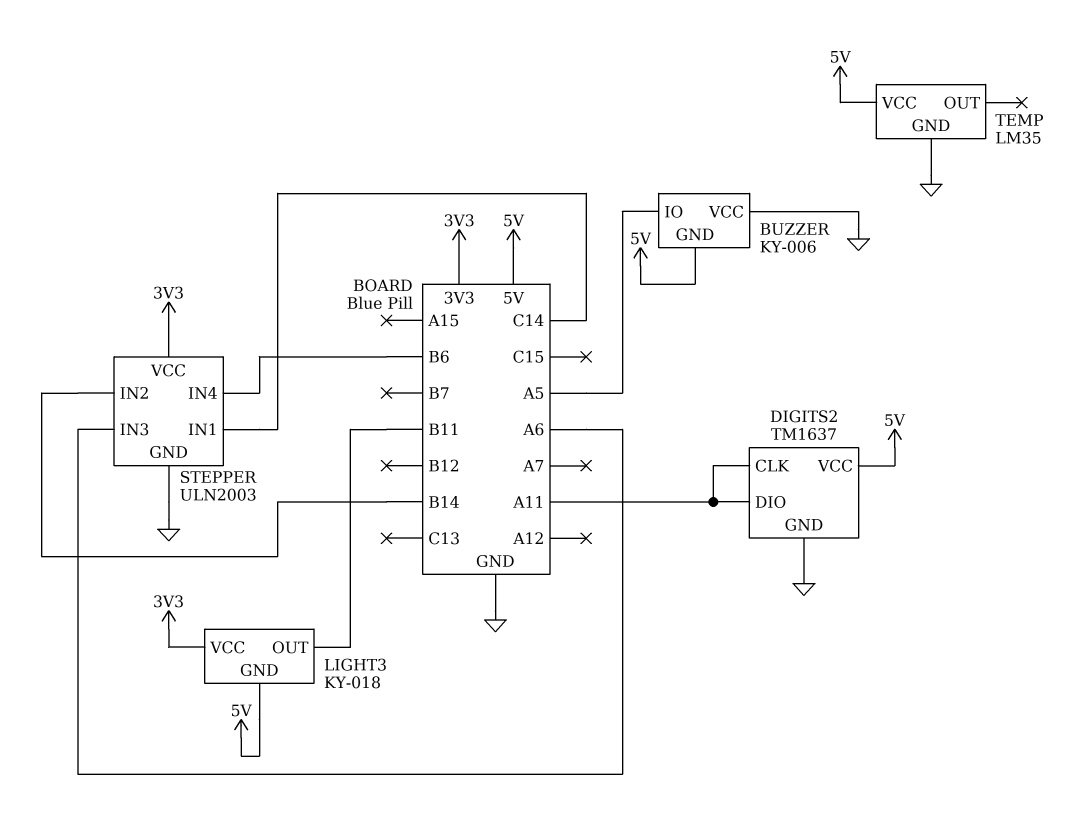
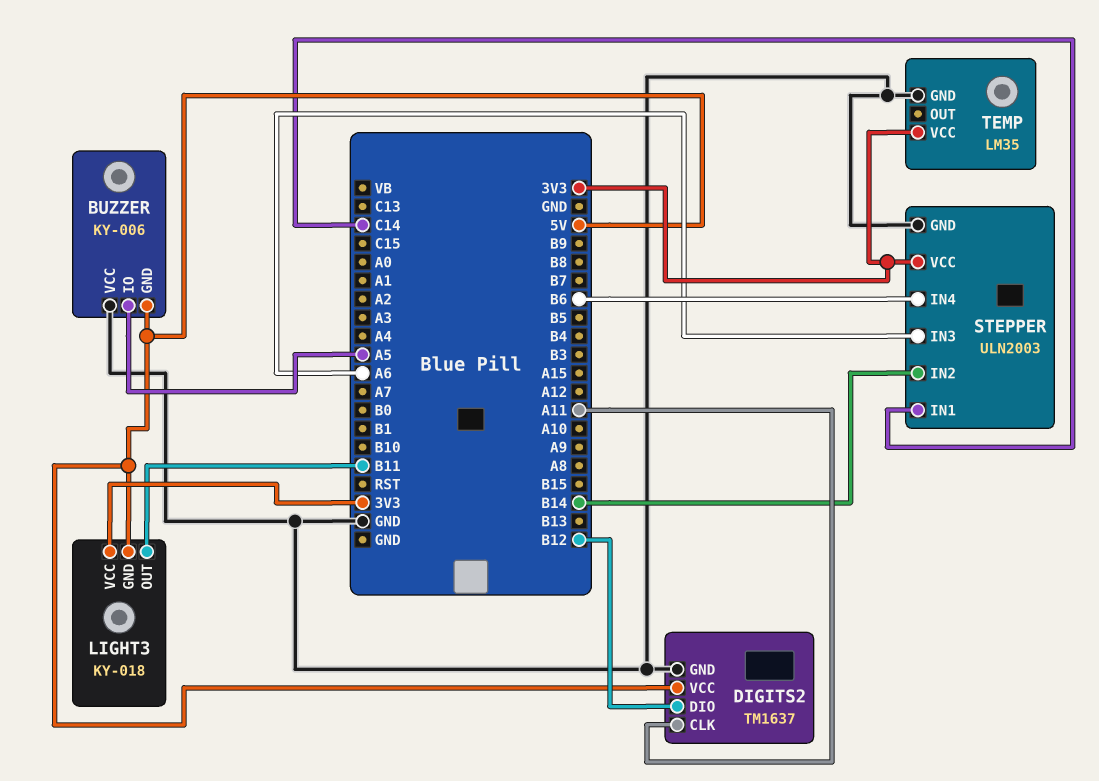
DIGITS2 pin DIO: A11 -> B12
TEMP pin VCC: 5V -> 3V3

